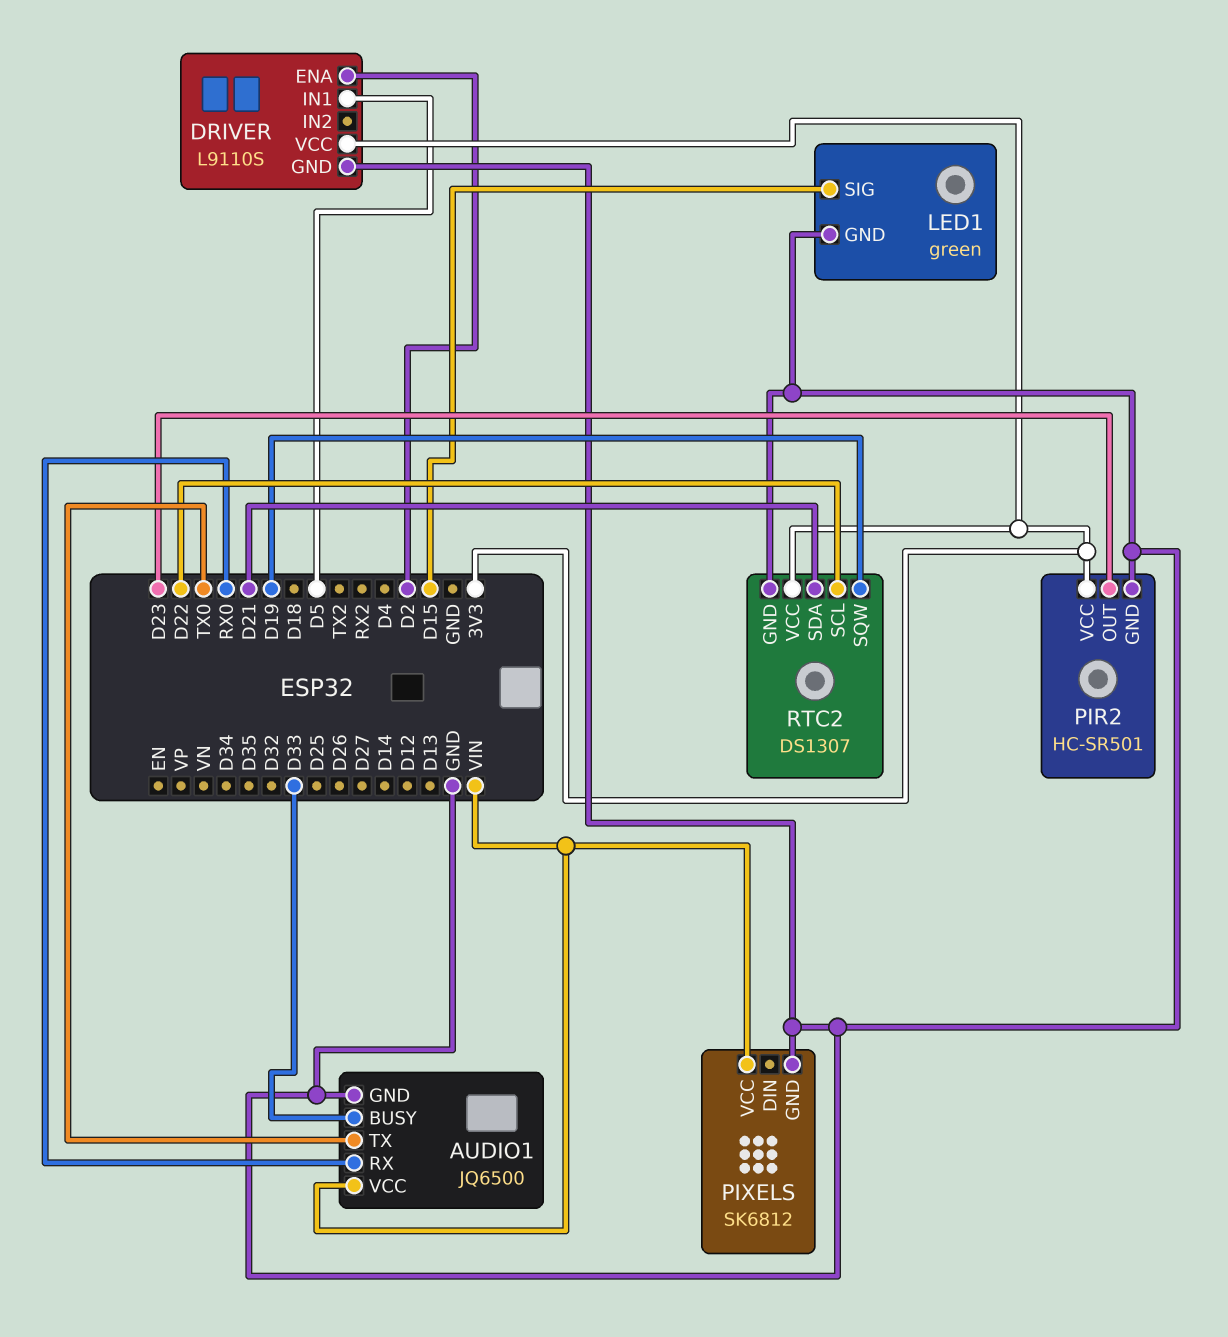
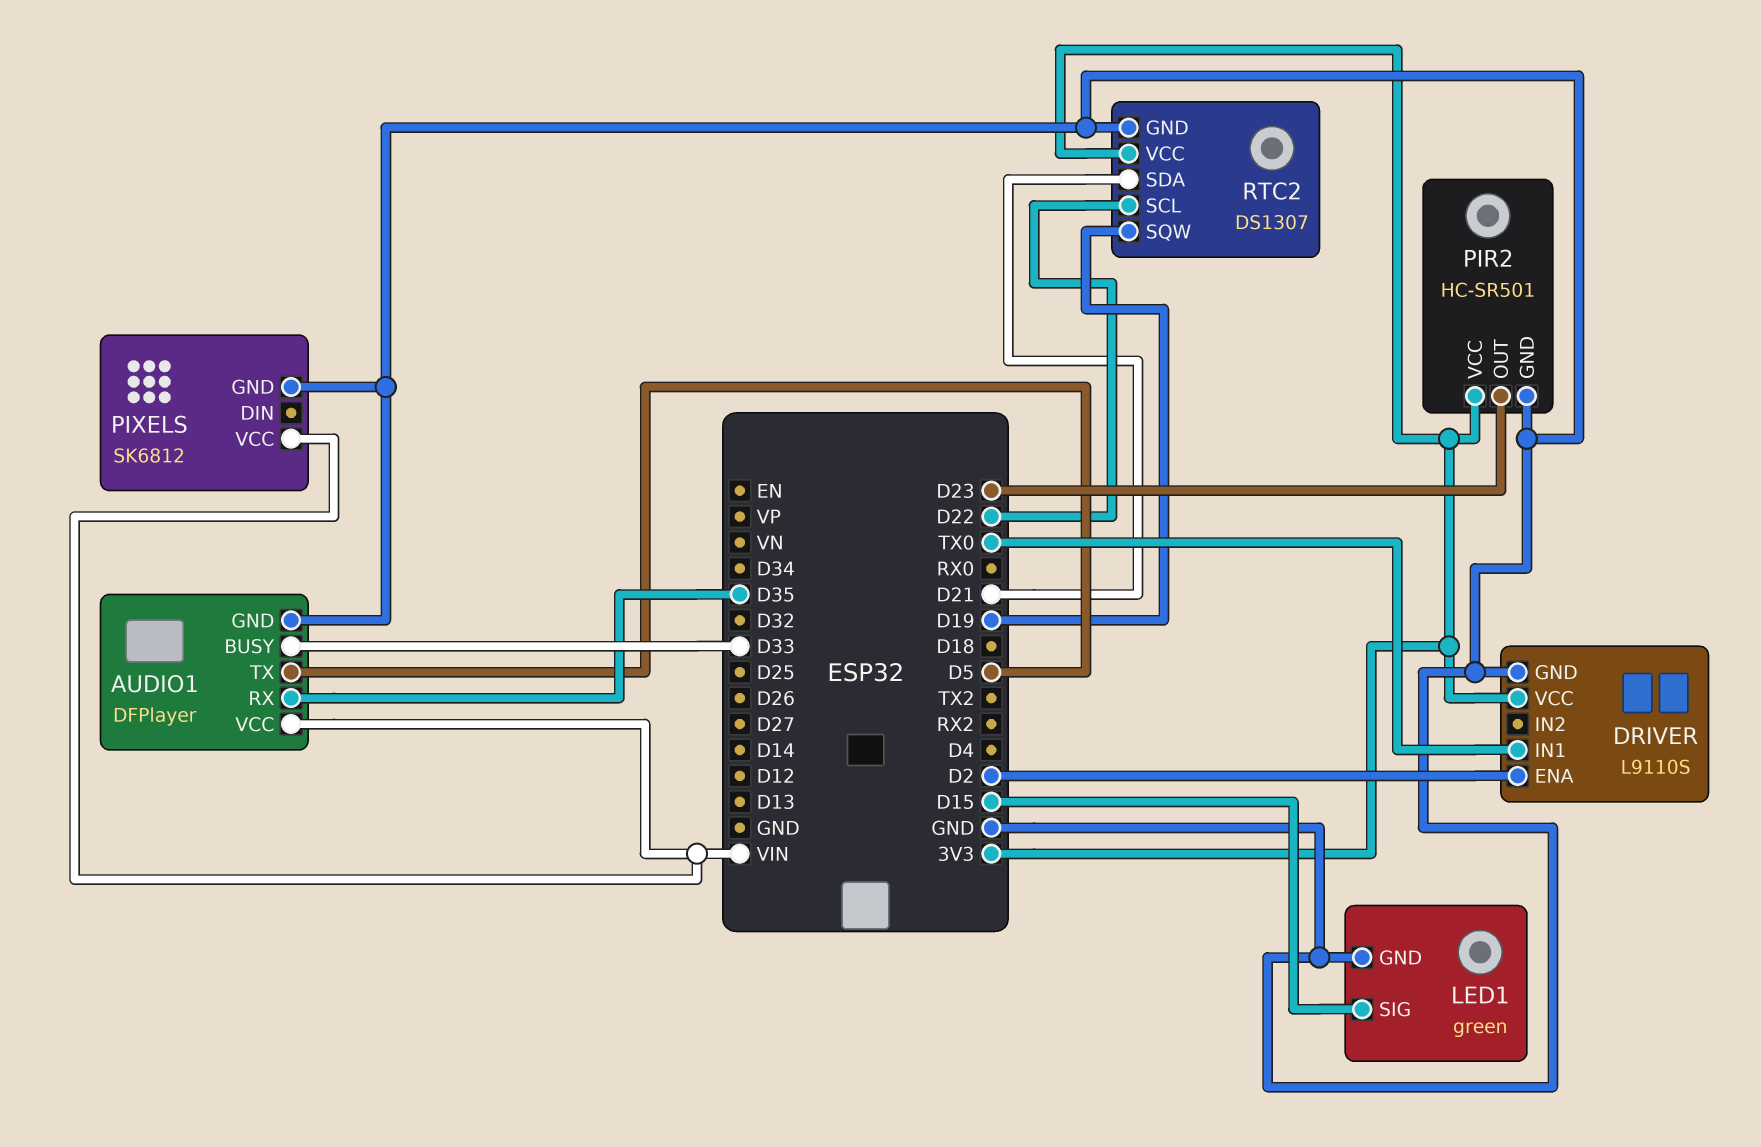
AUDIO1: JQ6500 -> DFPlayer
AUDIO1 pin RX: RX0 -> D35
AUDIO1 pin TX: TX0 -> D5
DRIVER pin IN1: D5 -> TX0

